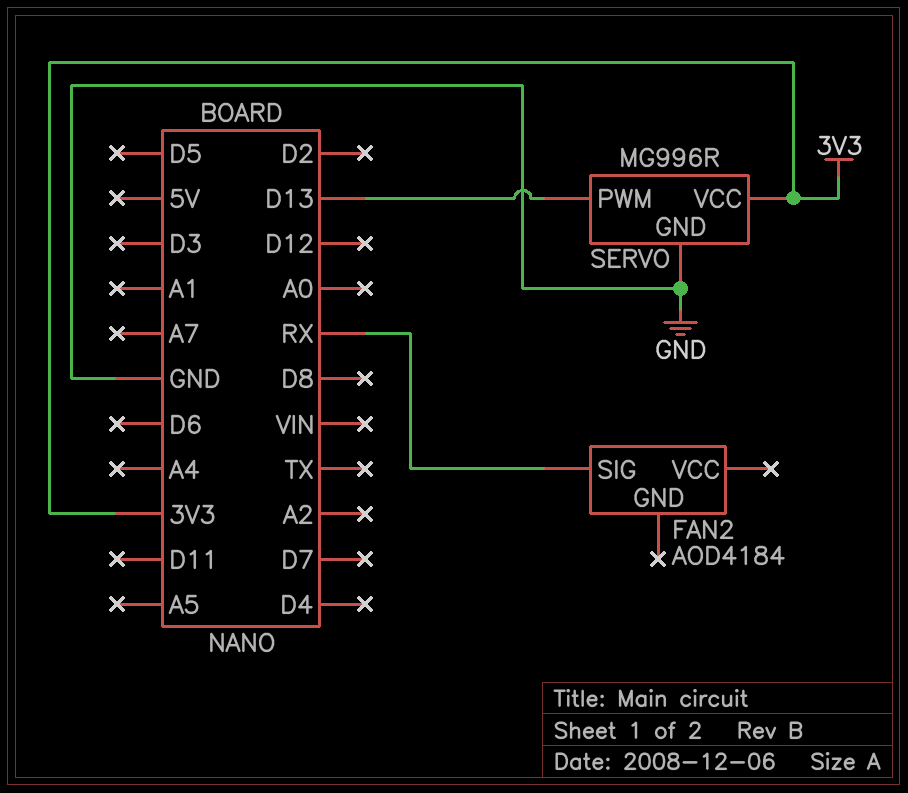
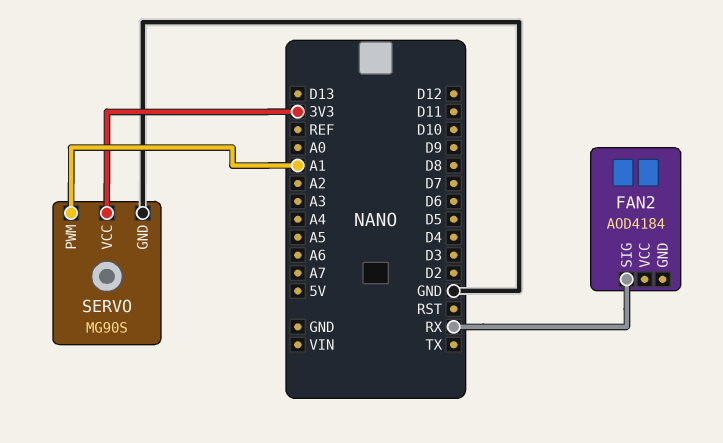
SERVO: MG996R -> MG90S
SERVO pin PWM: D13 -> A1

